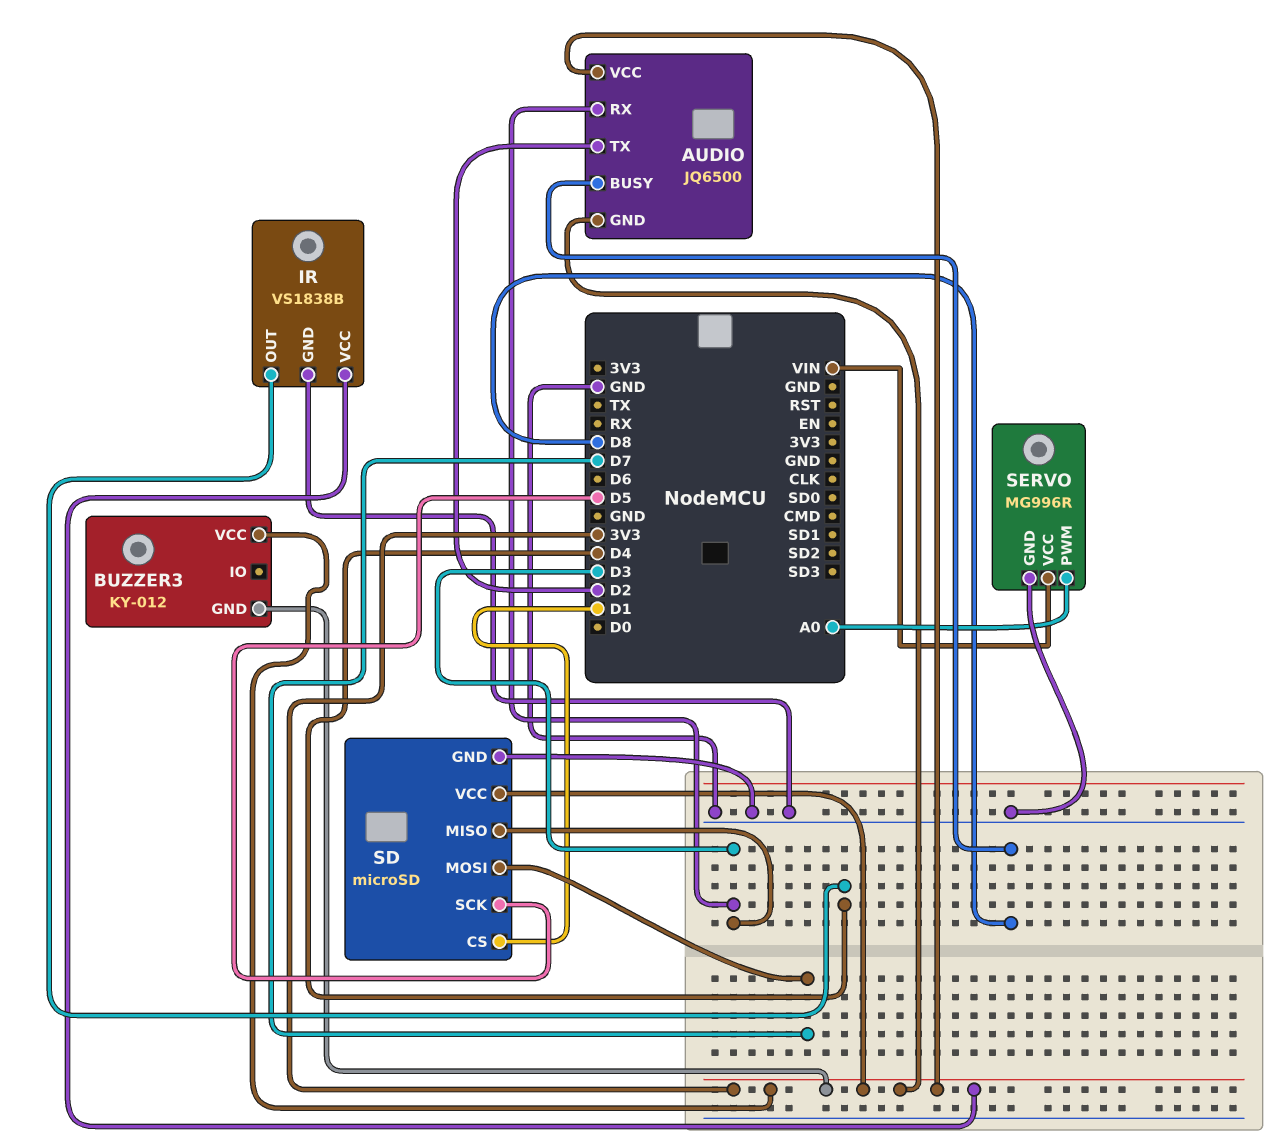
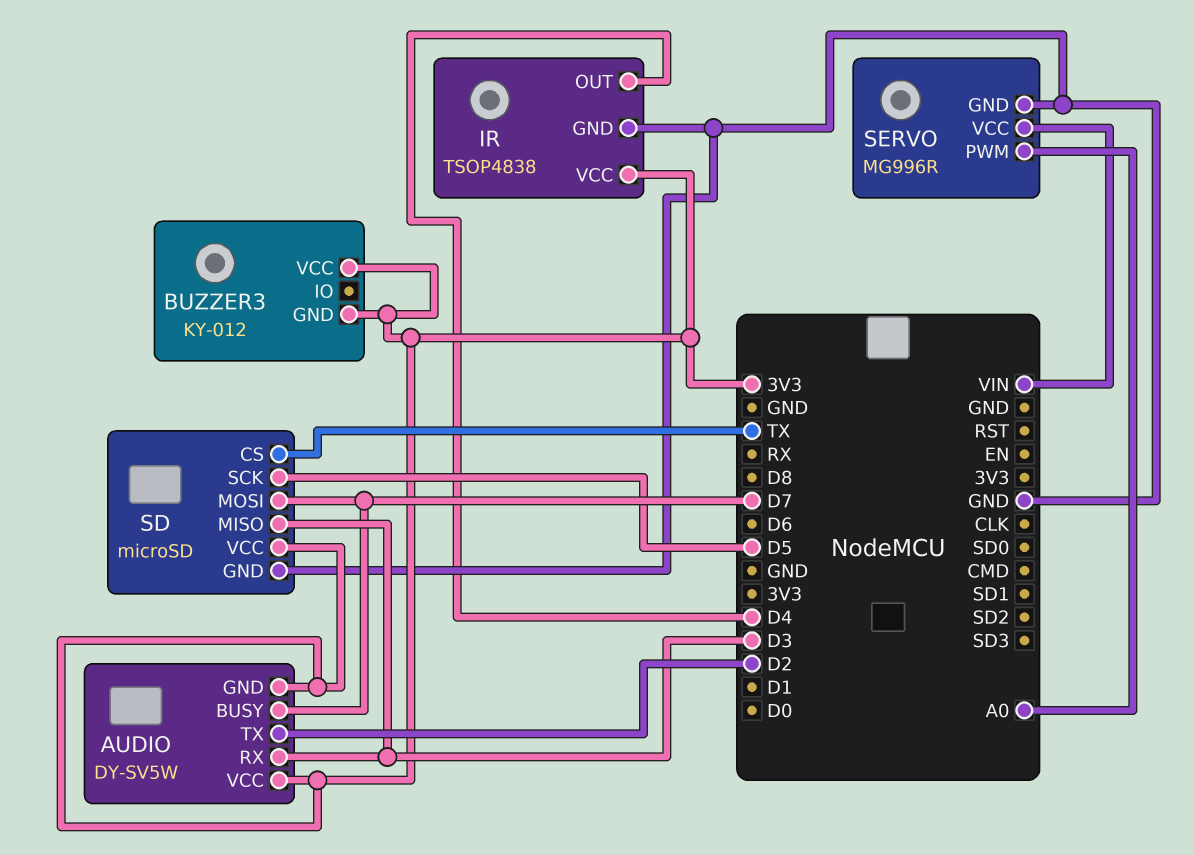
AUDIO: JQ6500 -> DY-SV5W
AUDIO pin BUSY: D8 -> D7
IR: VS1838B -> TSOP4838
SD pin CS: D1 -> TX

